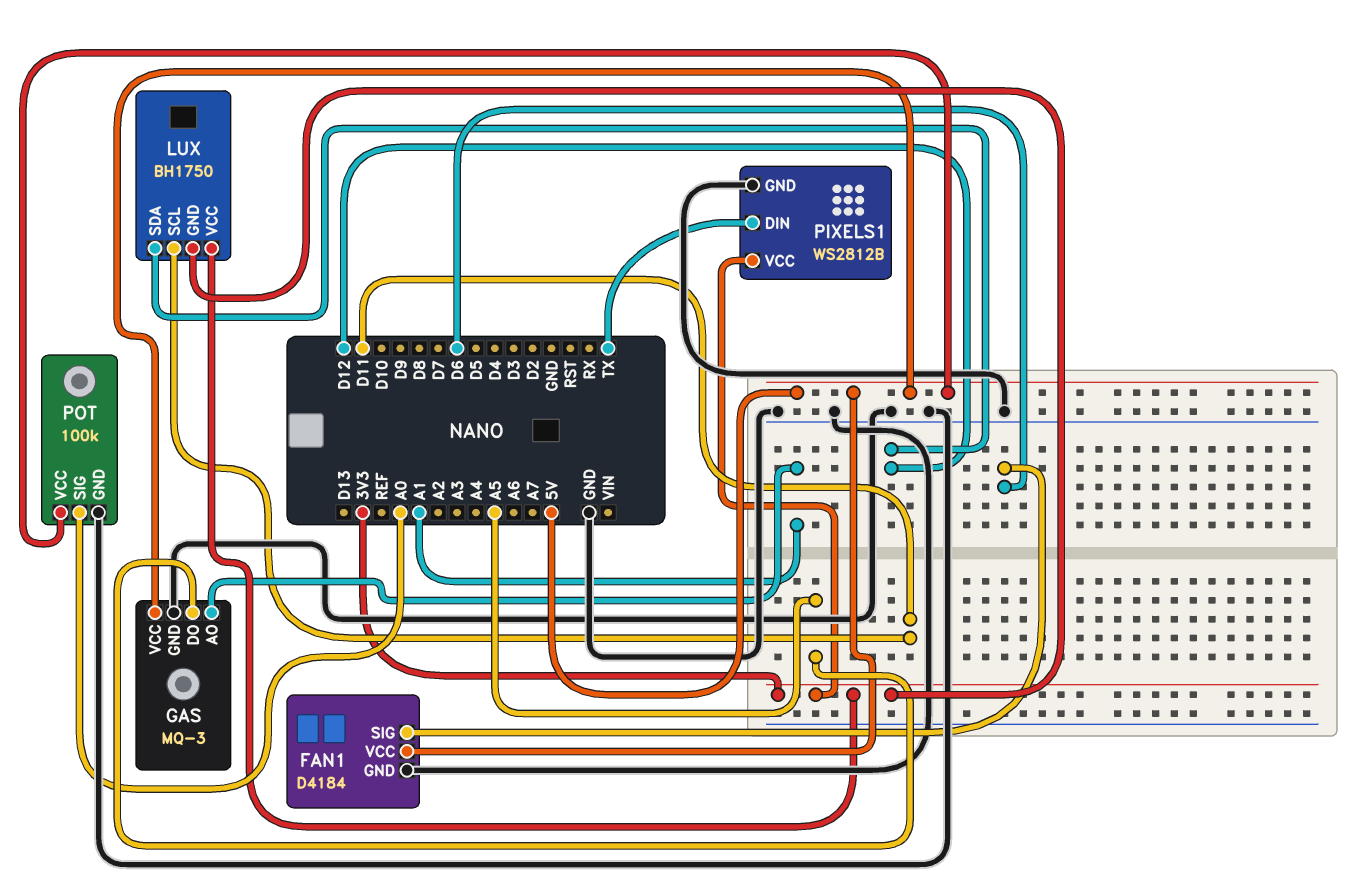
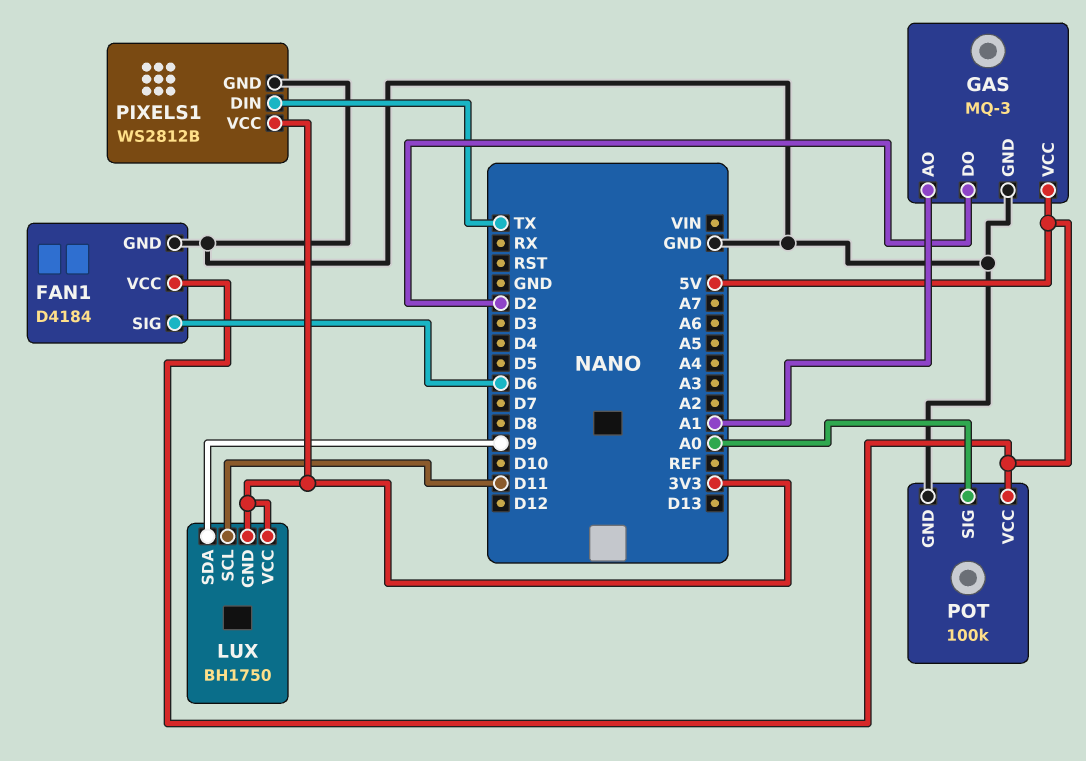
GAS pin DO: A5 -> D2
LUX pin SDA: D12 -> D9

